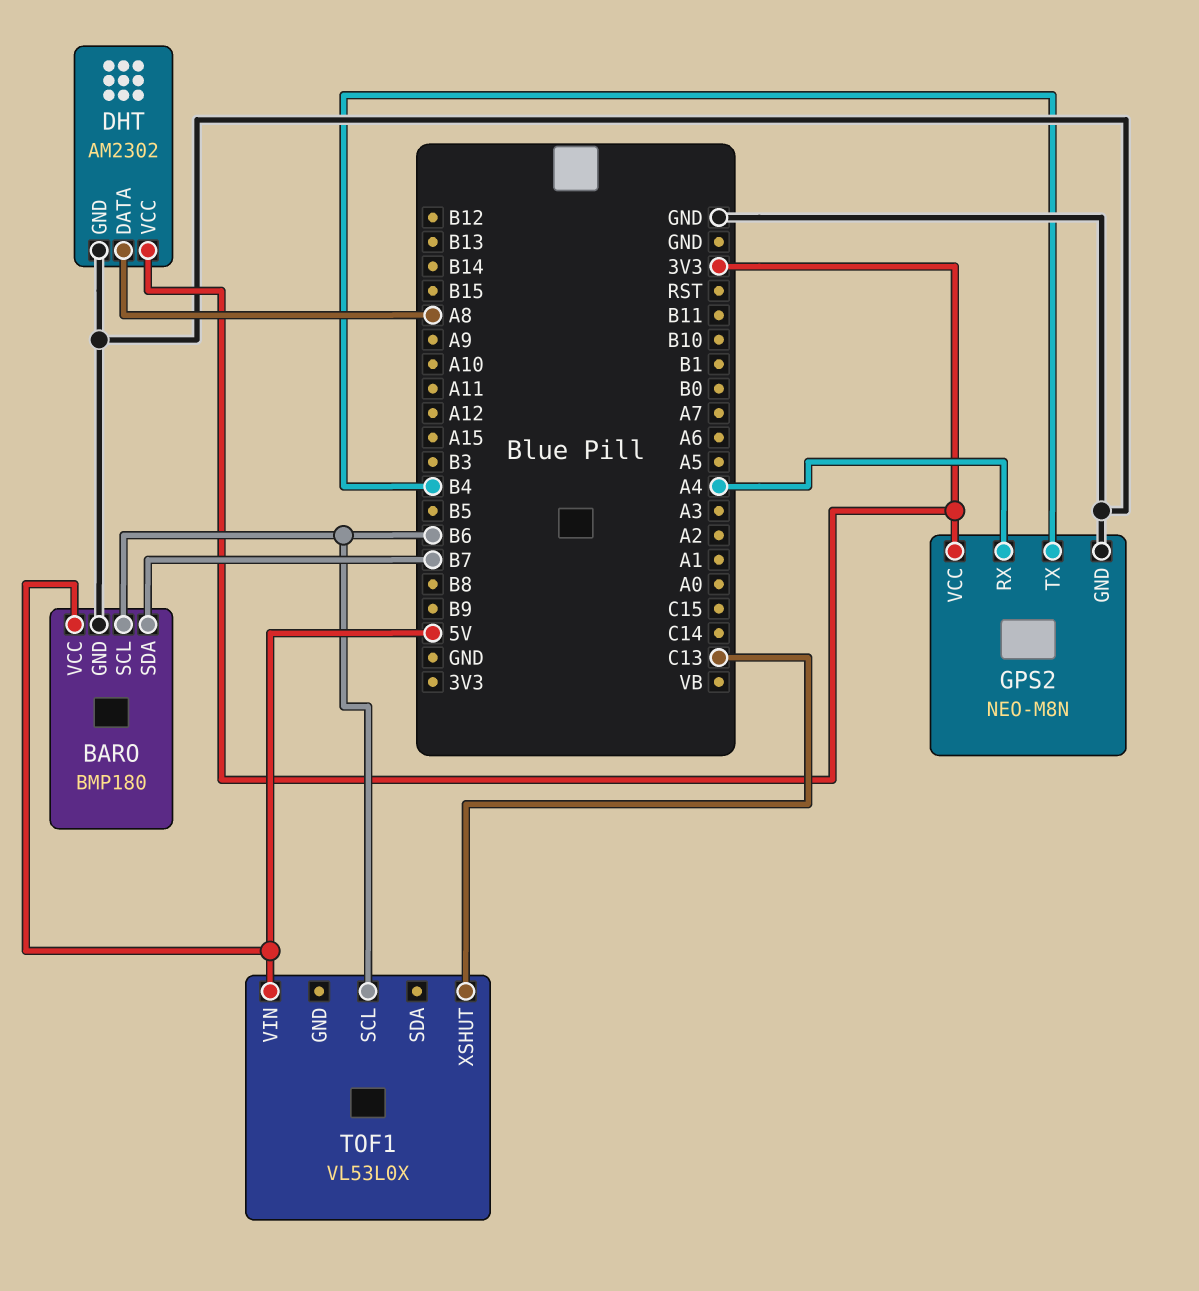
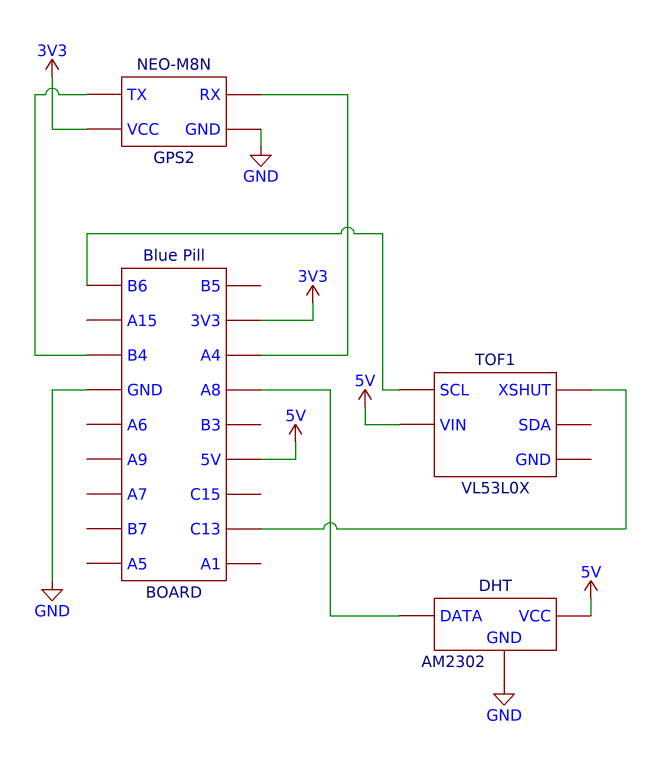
BARO: BMP180 -> none
BARO pin GND: GND -> none
BARO pin SCL: B6 -> none
BARO pin SDA: B7 -> none
BARO pin VCC: 5V -> none
DHT pin VCC: 3V3 -> 5V

